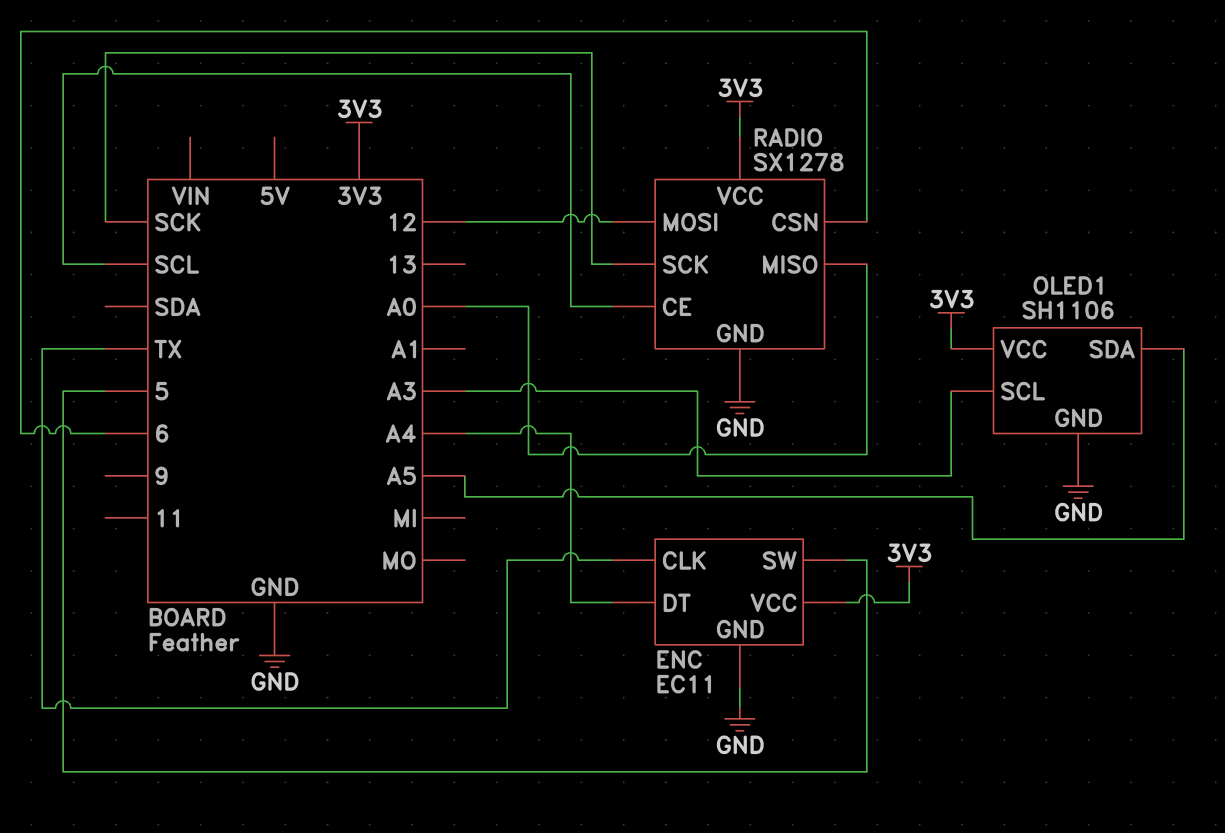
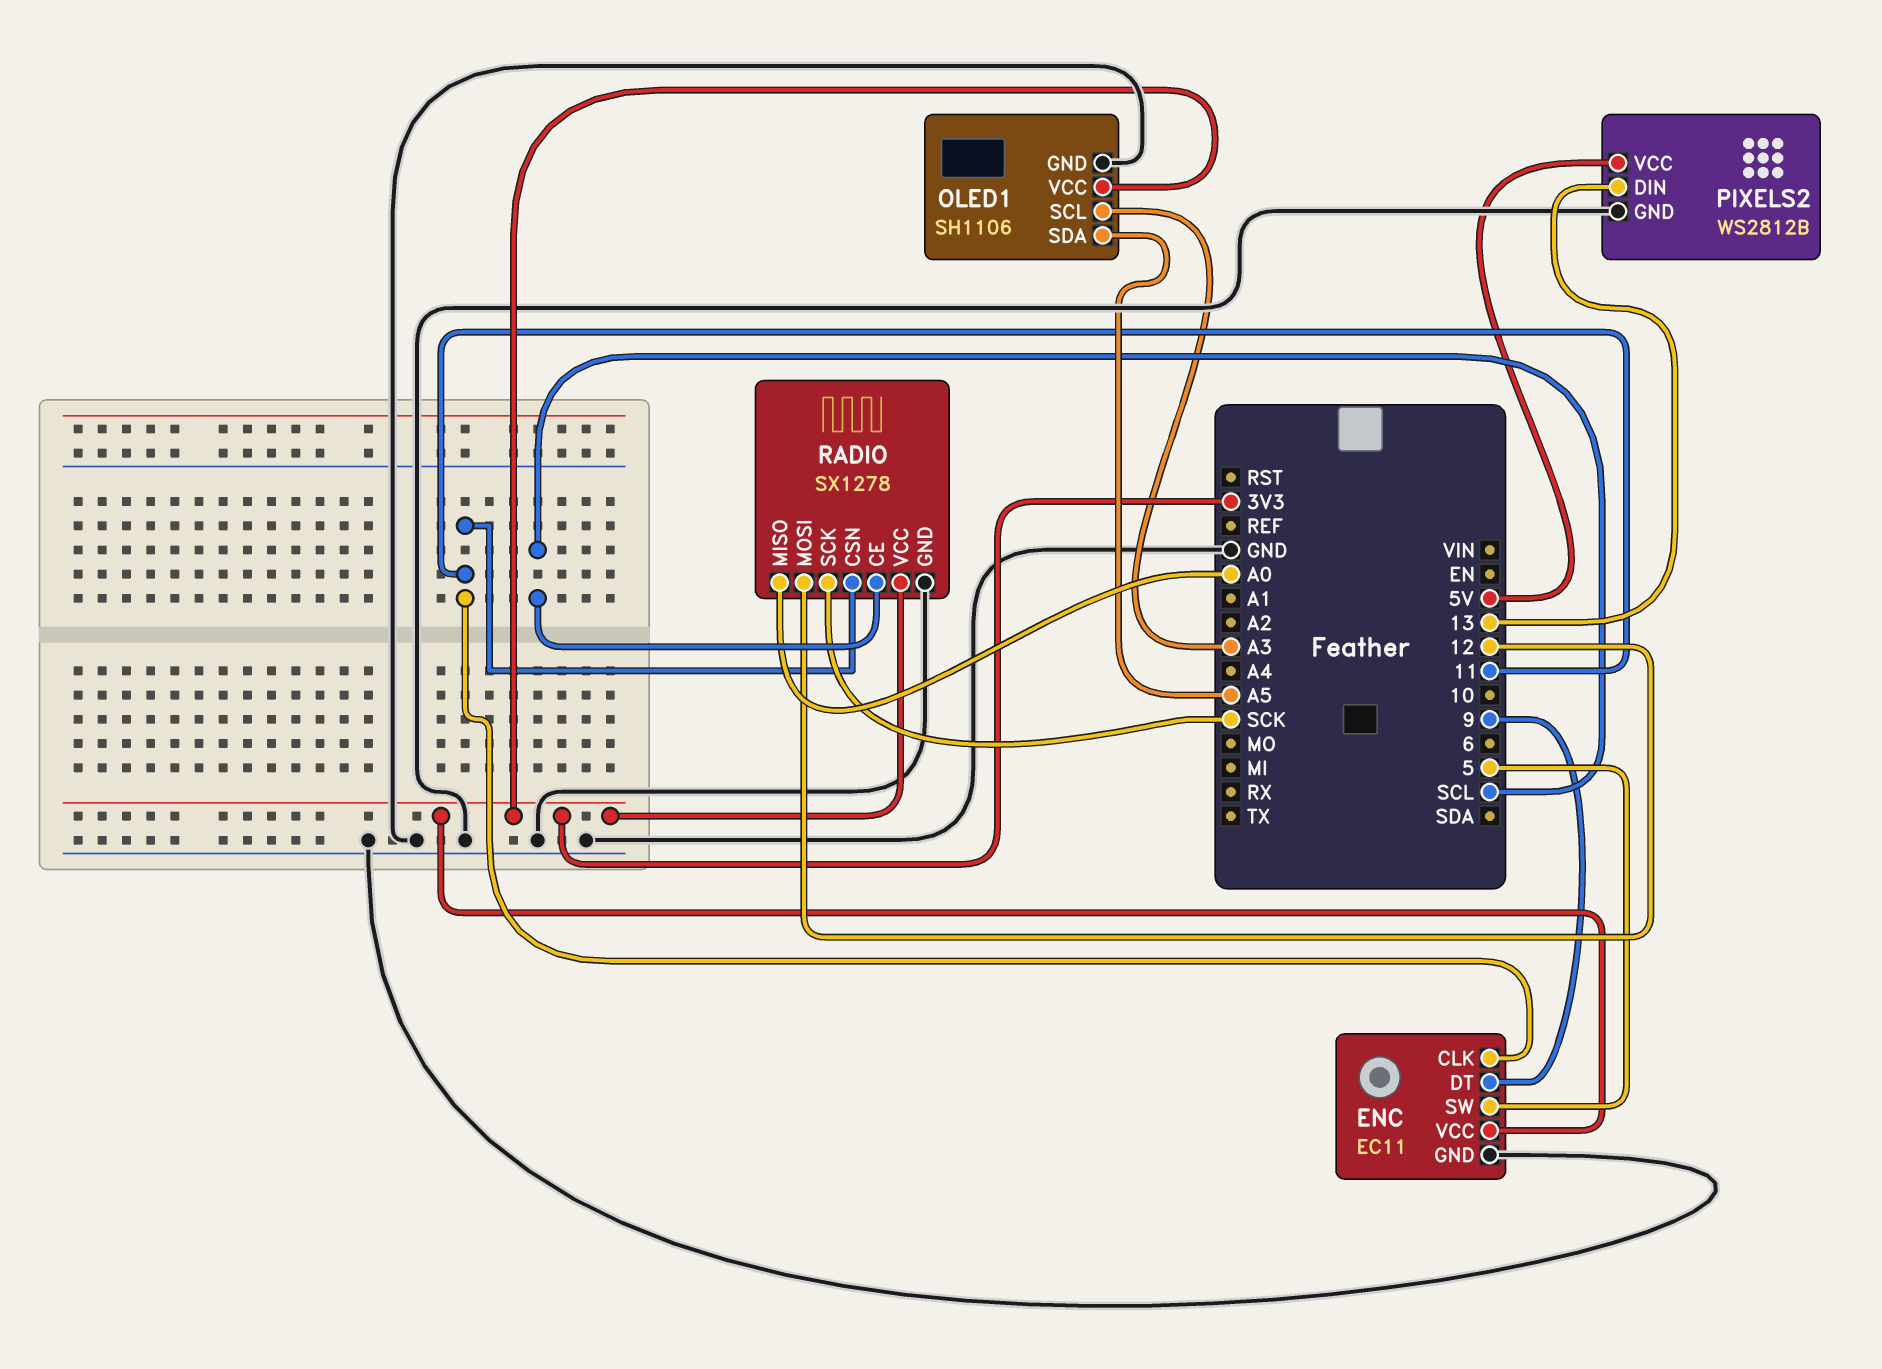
ENC pin CLK: TX -> 11
ENC pin DT: A4 -> 9
PIXELS2: none -> WS2812B
PIXELS2 pin DIN: none -> 13
PIXELS2 pin GND: none -> GND
PIXELS2 pin VCC: none -> 5V
RADIO pin CSN: 6 -> 11

